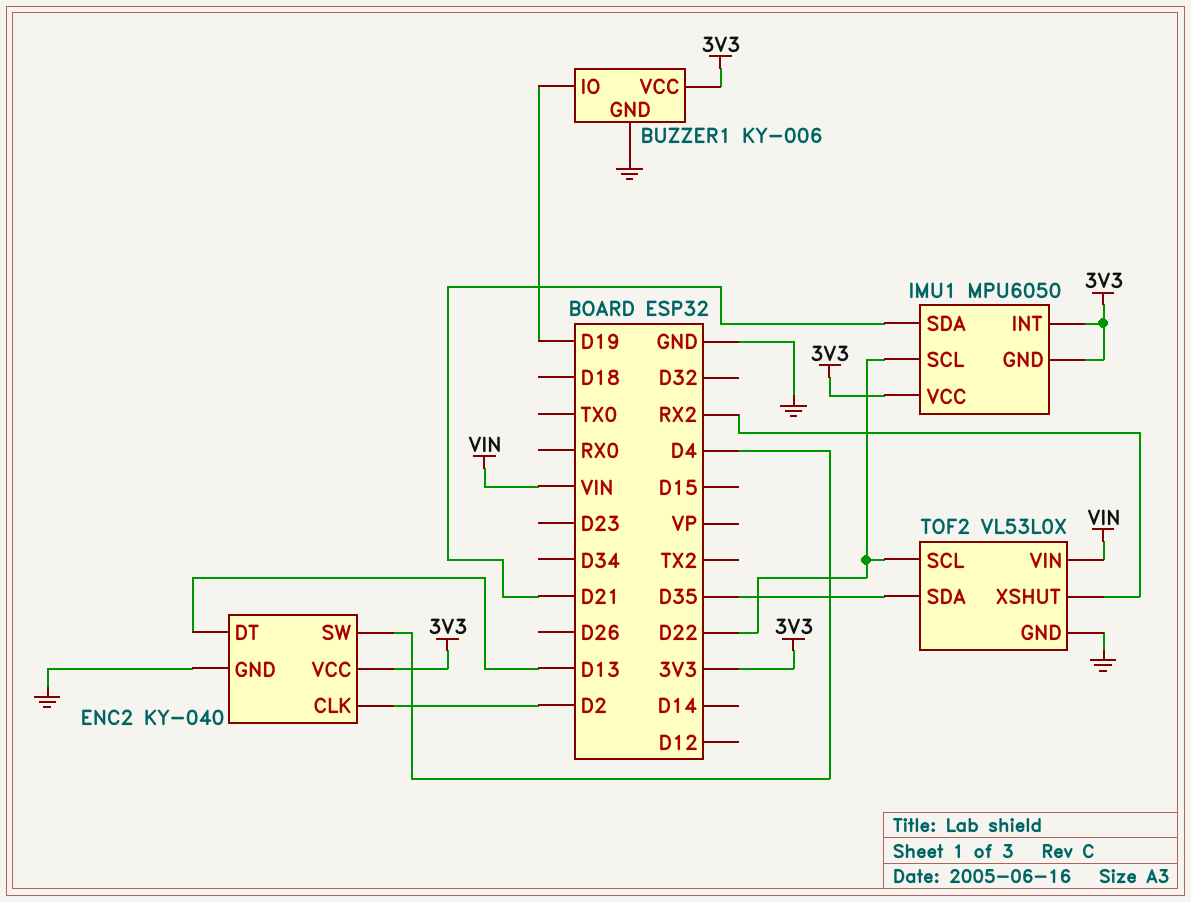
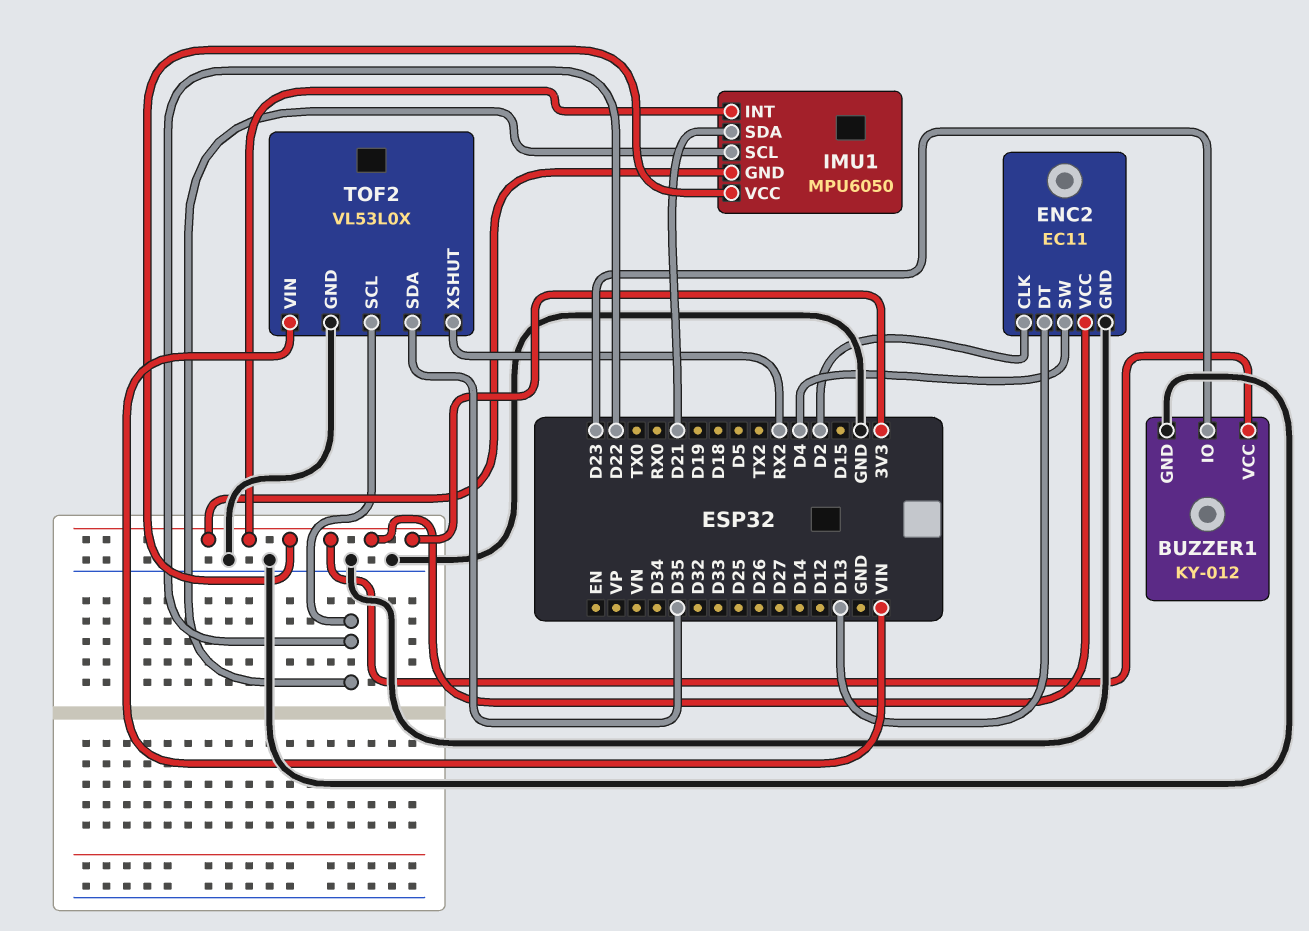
BUZZER1: KY-006 -> KY-012
BUZZER1 pin IO: D19 -> D23
ENC2: KY-040 -> EC11

